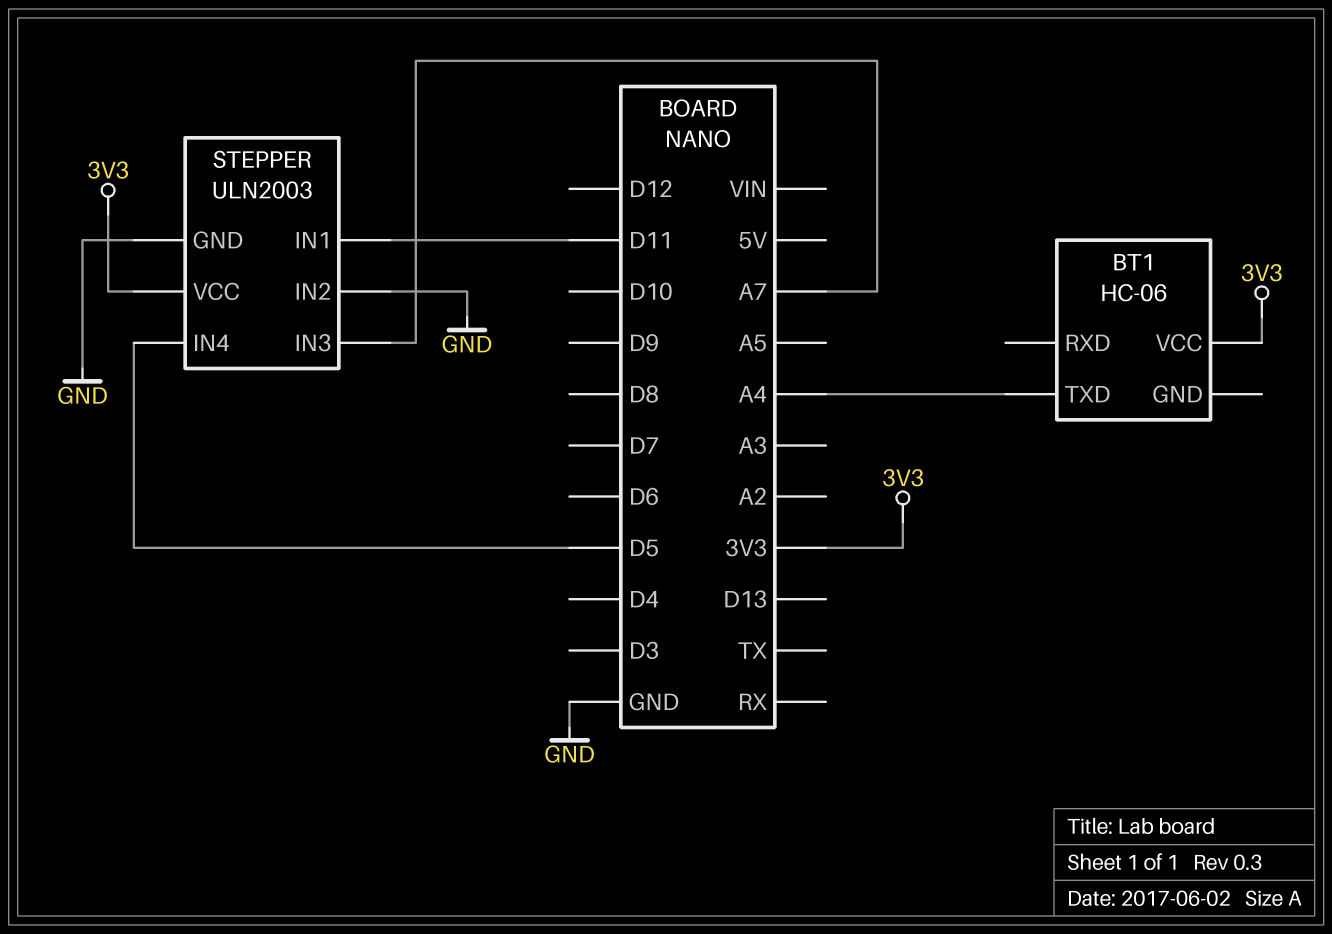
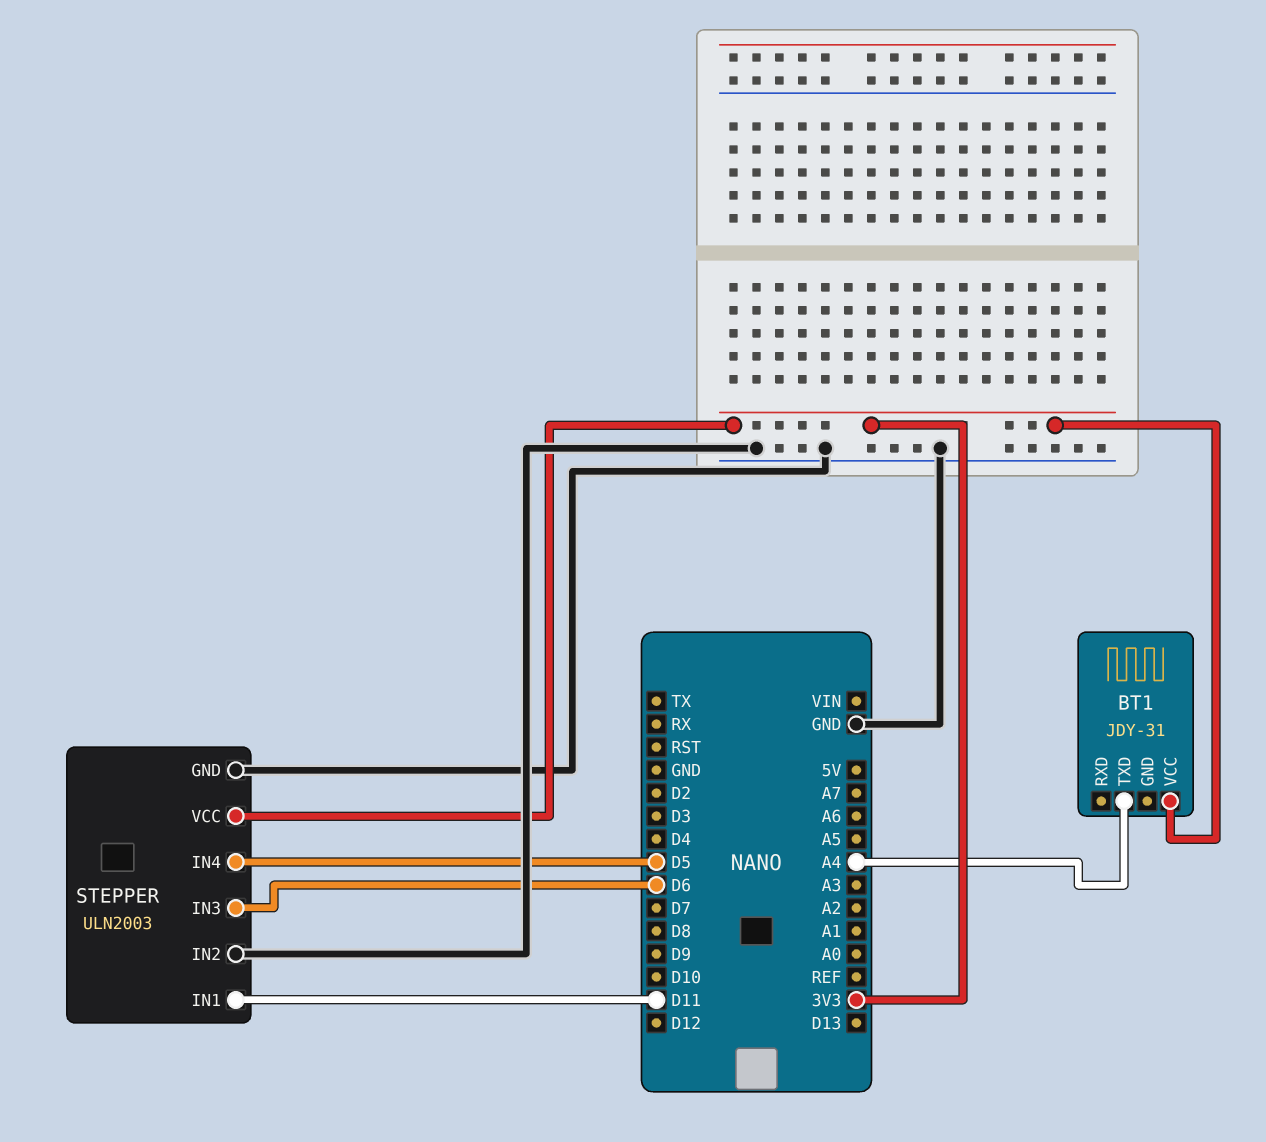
BT1: HC-06 -> JDY-31
STEPPER pin IN3: A7 -> D6

